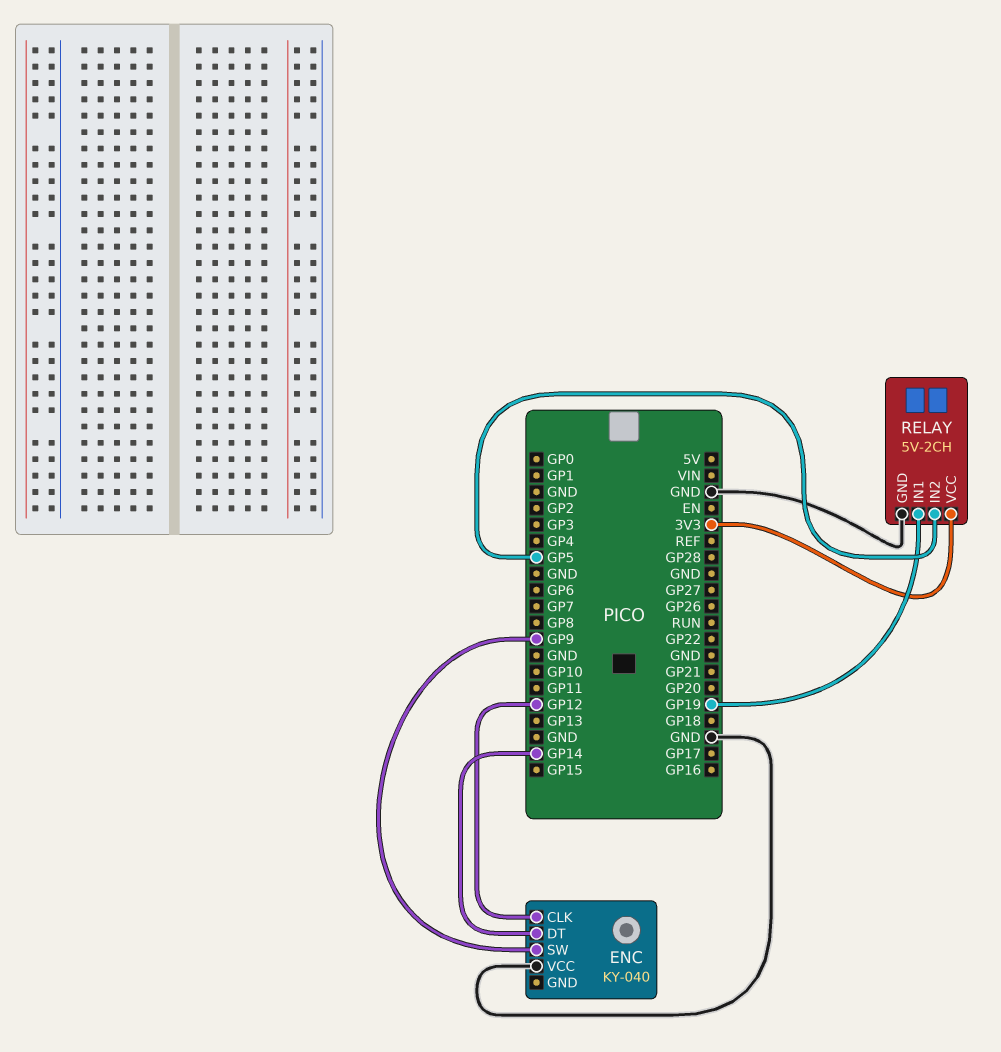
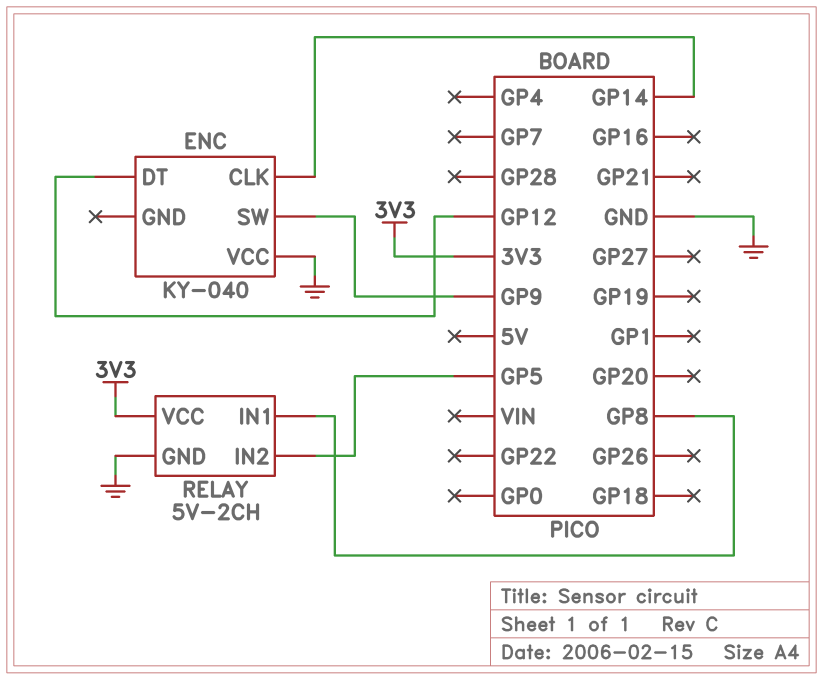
ENC pin CLK: GP12 -> GP14
ENC pin DT: GP14 -> GP12
RELAY pin IN1: GP19 -> GP8

